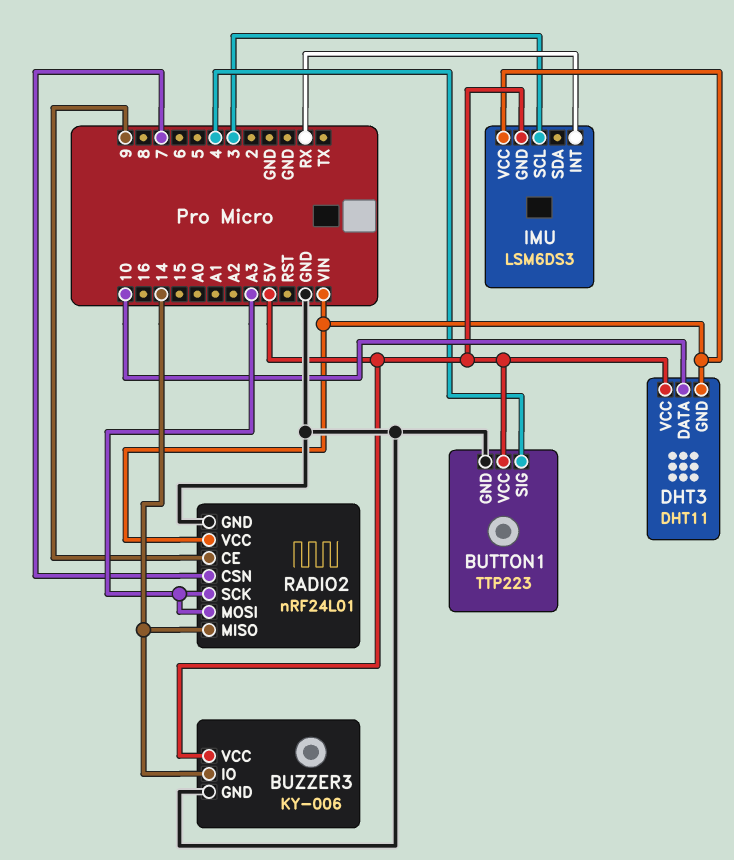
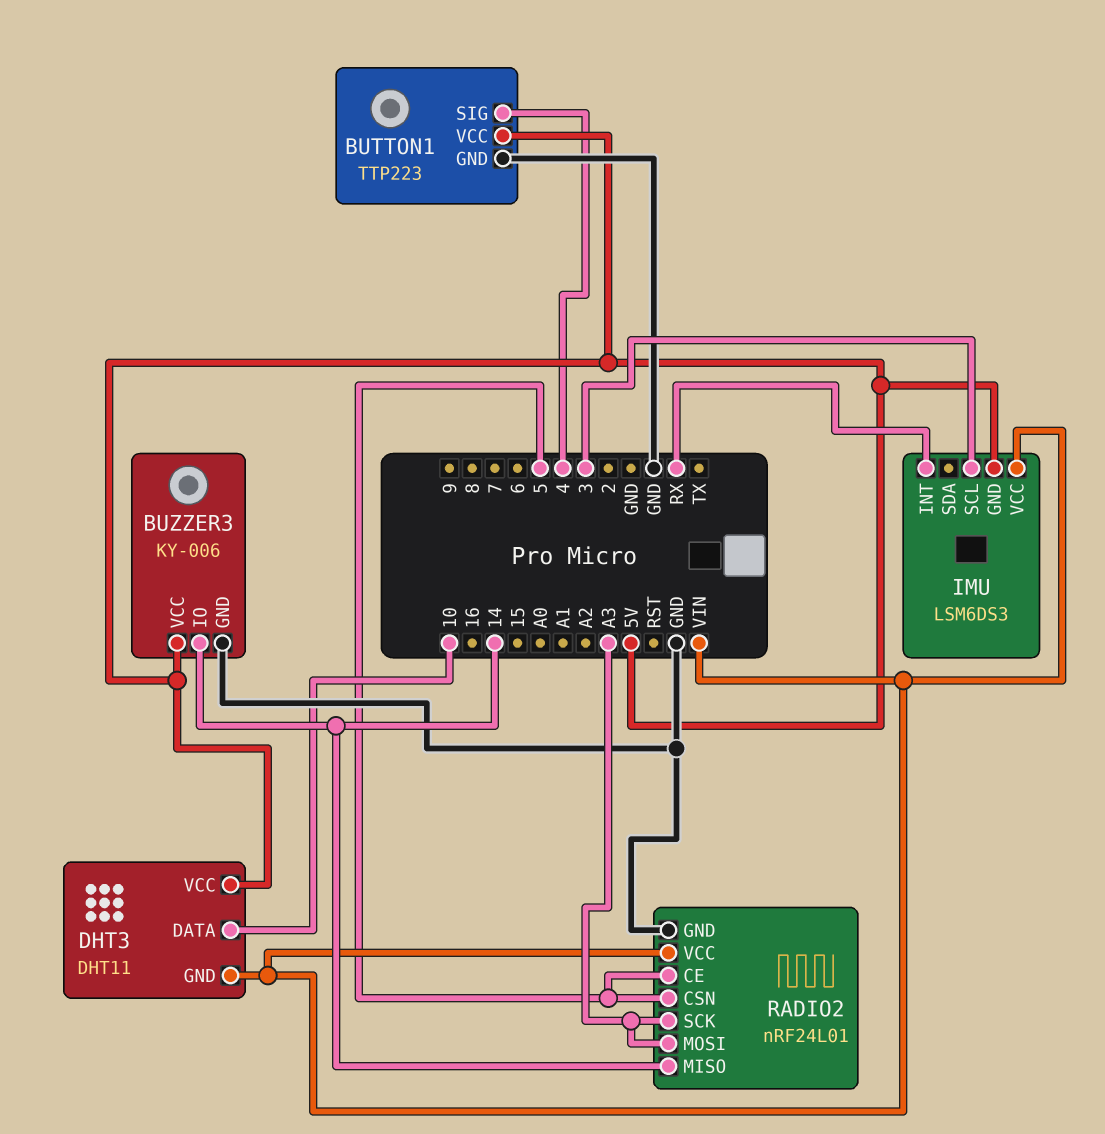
RADIO2 pin CE: 9 -> 5
RADIO2 pin CSN: 7 -> 5

